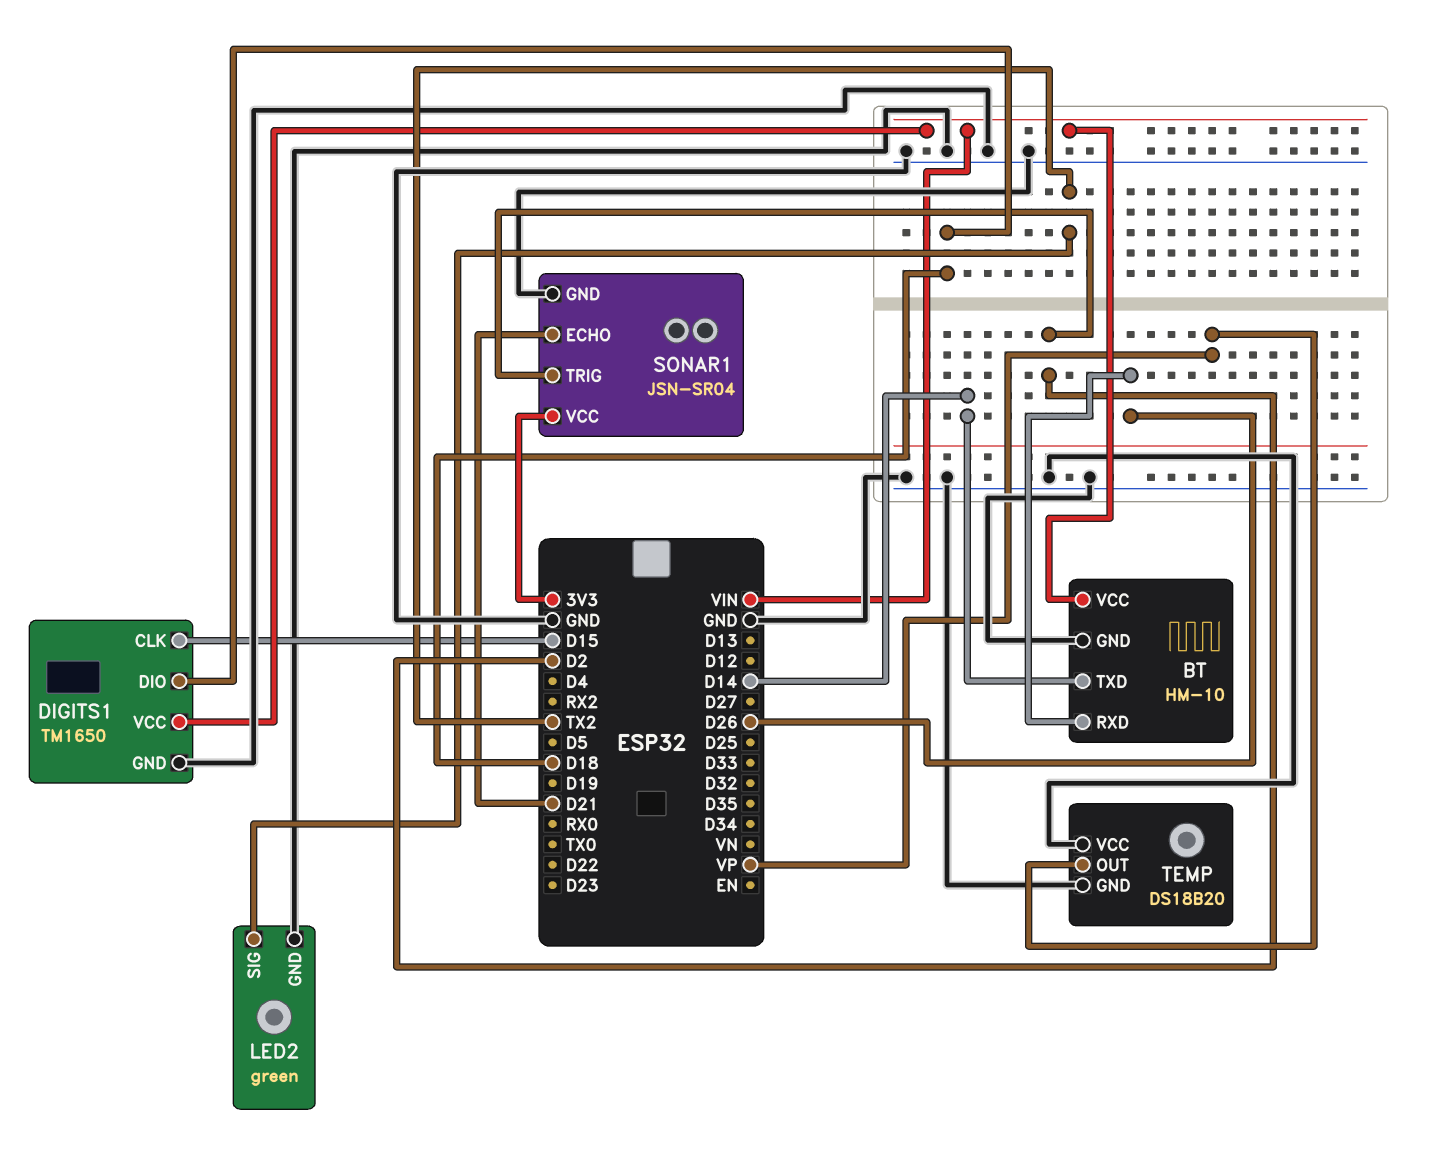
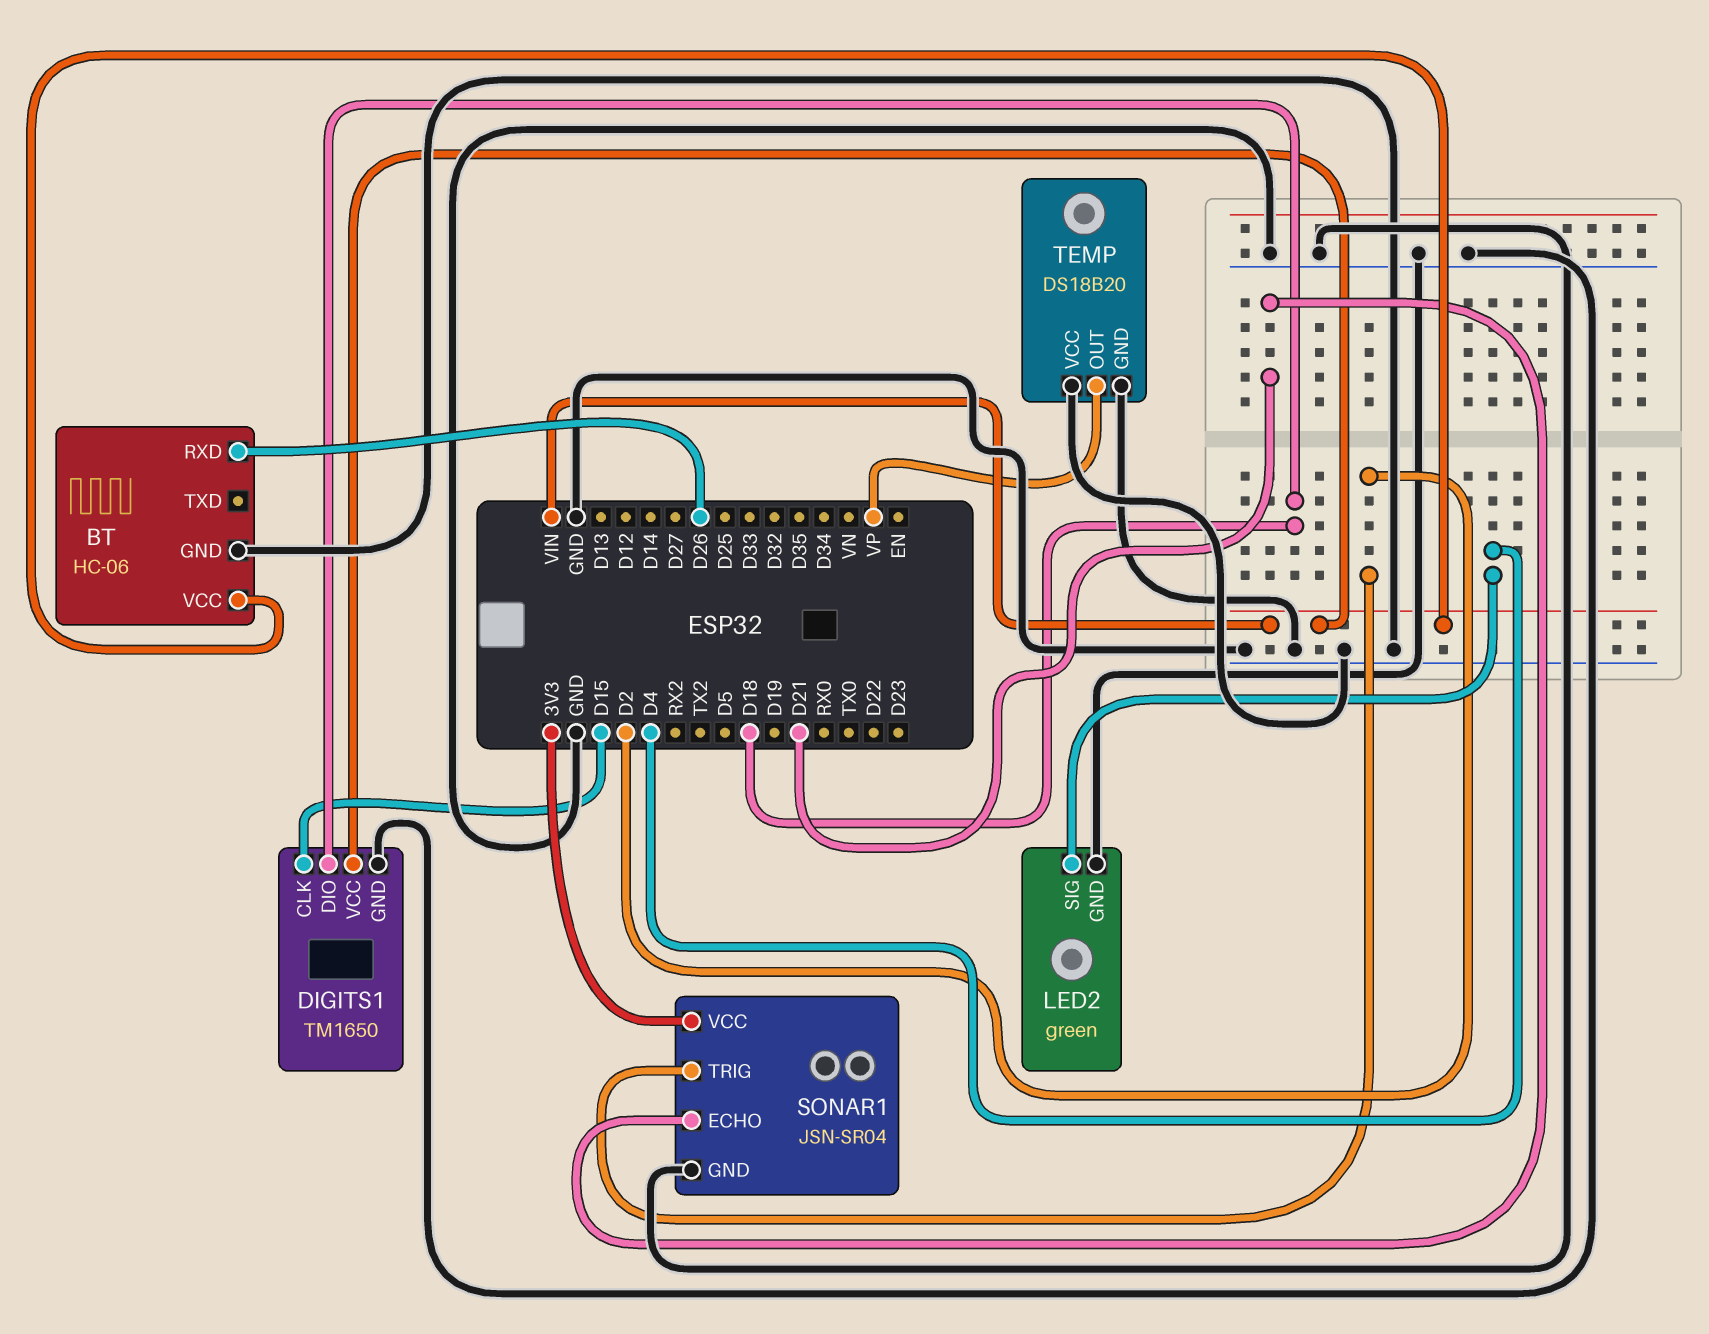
BT: HM-10 -> HC-06
BT pin TXD: D14 -> none
LED2 pin SIG: TX2 -> D4

